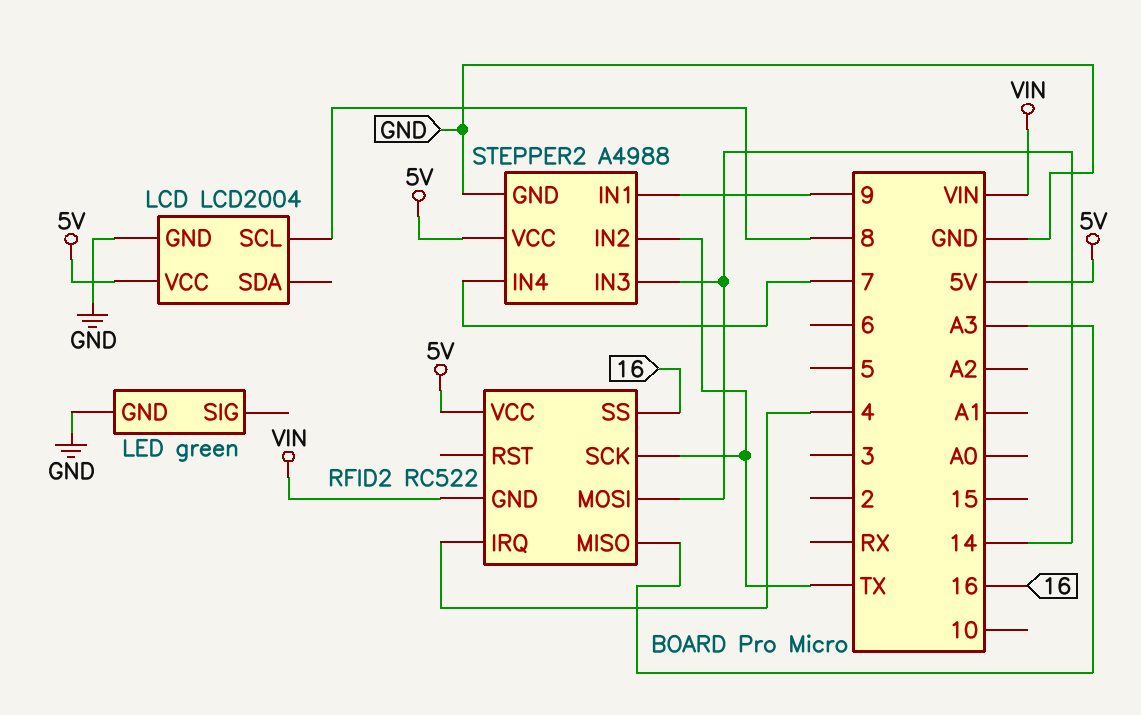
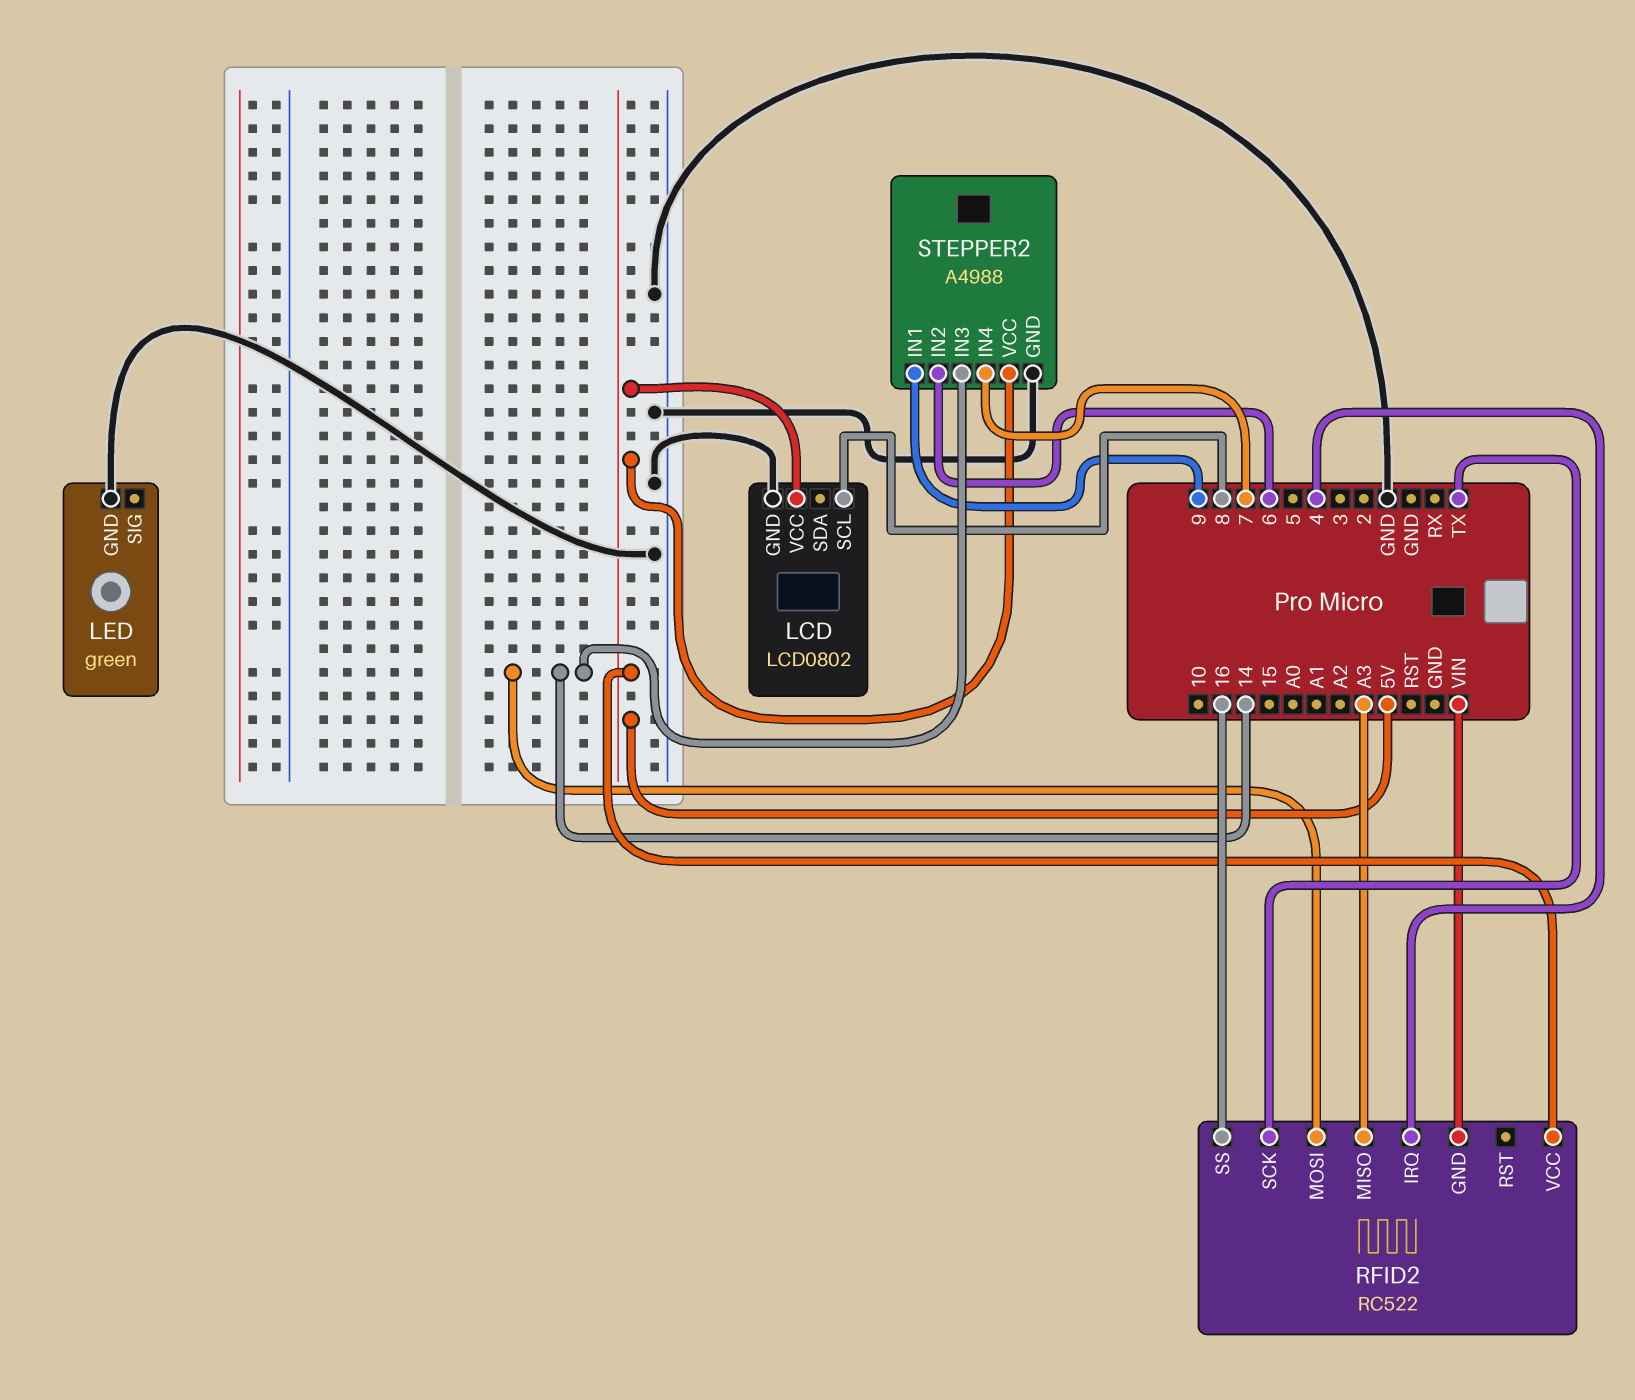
LCD: LCD2004 -> LCD0802
STEPPER2 pin IN2: TX -> 6

